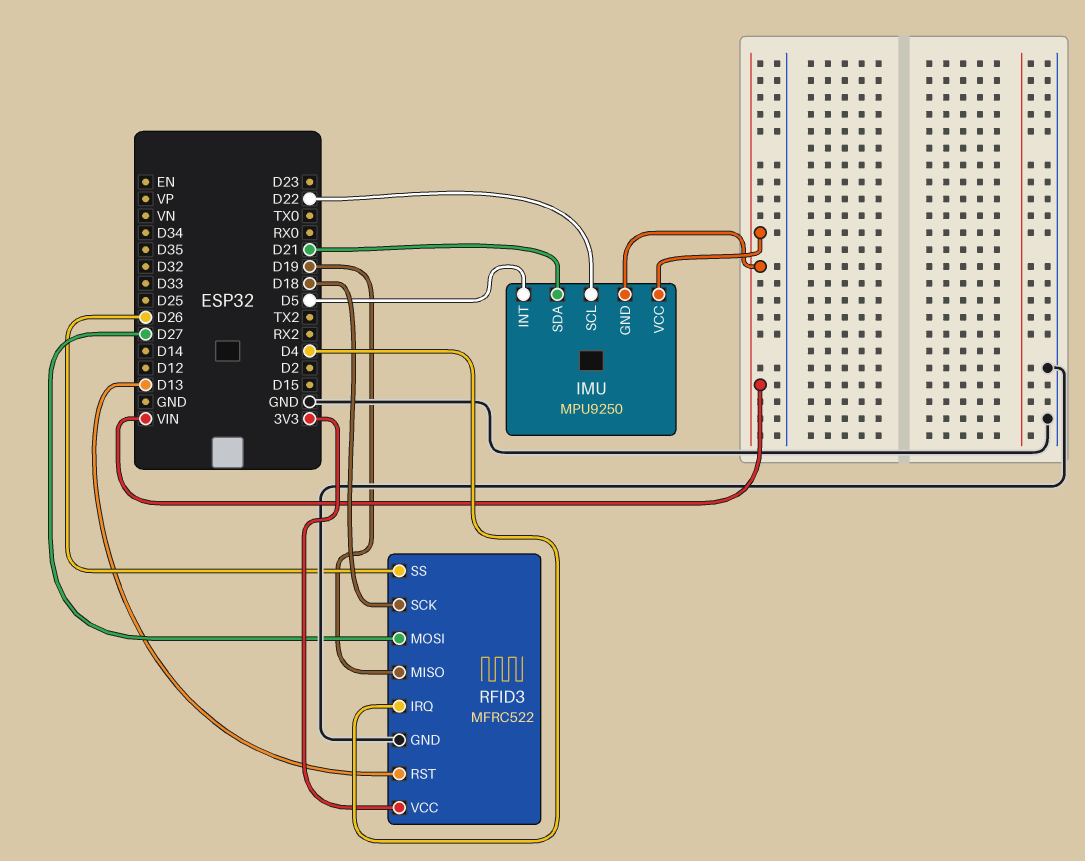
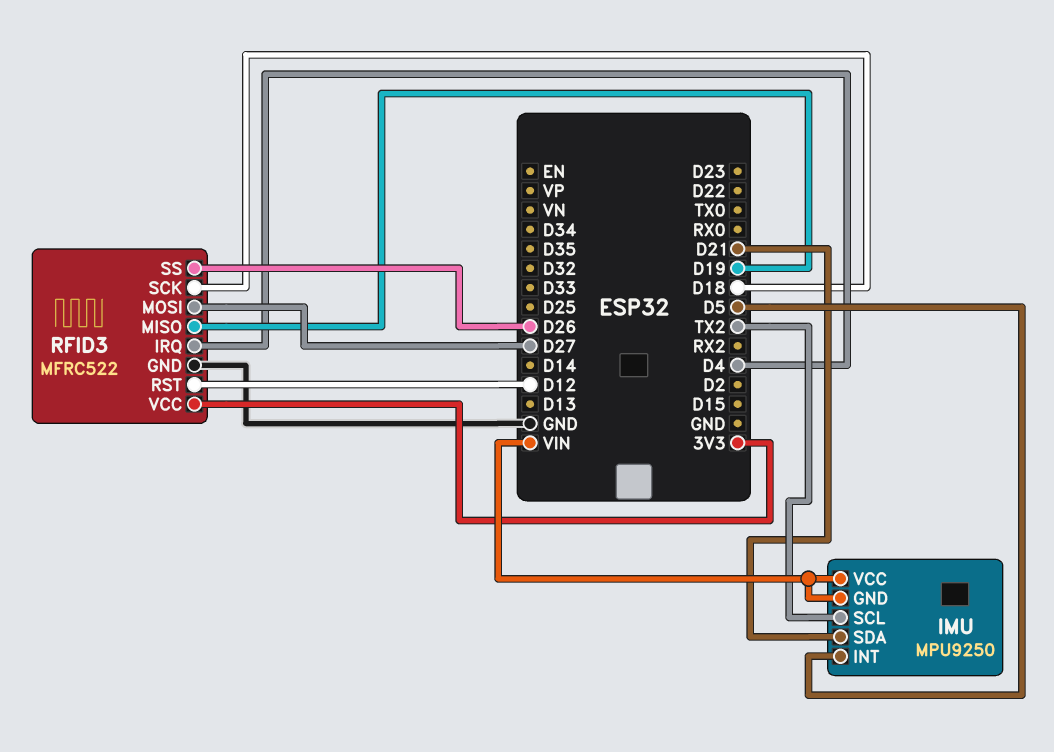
IMU pin SCL: D22 -> TX2
RFID3 pin RST: D13 -> D12

